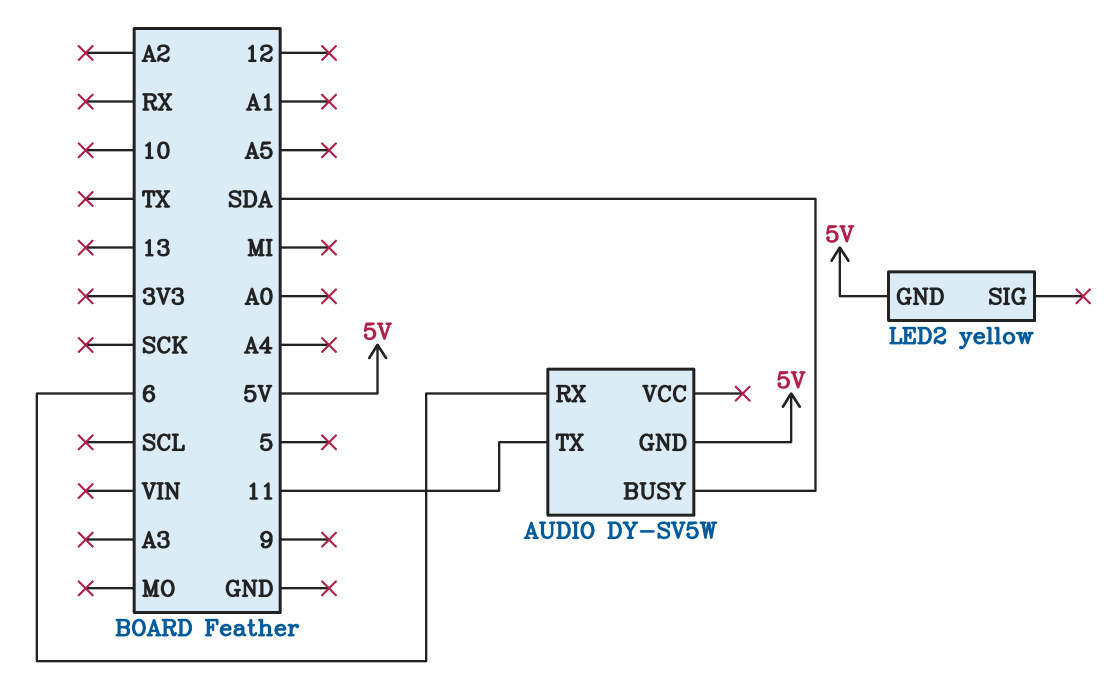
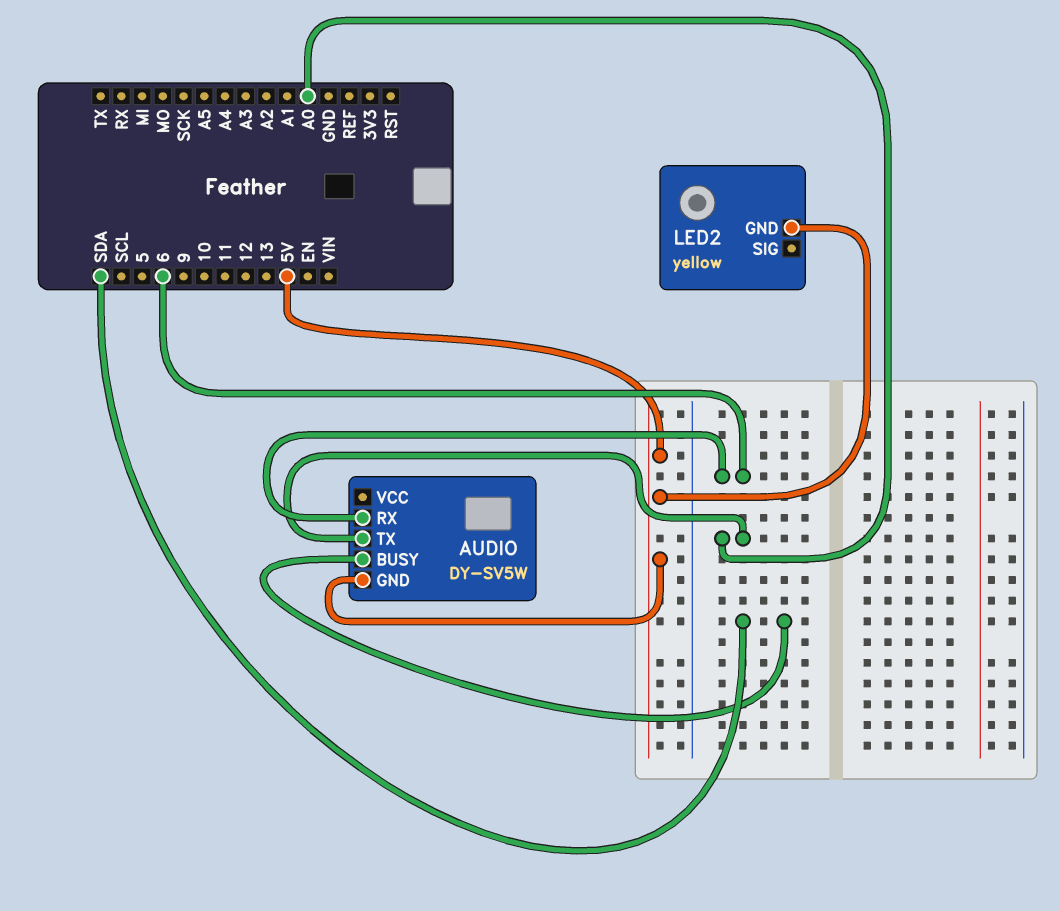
AUDIO pin TX: 11 -> A0

